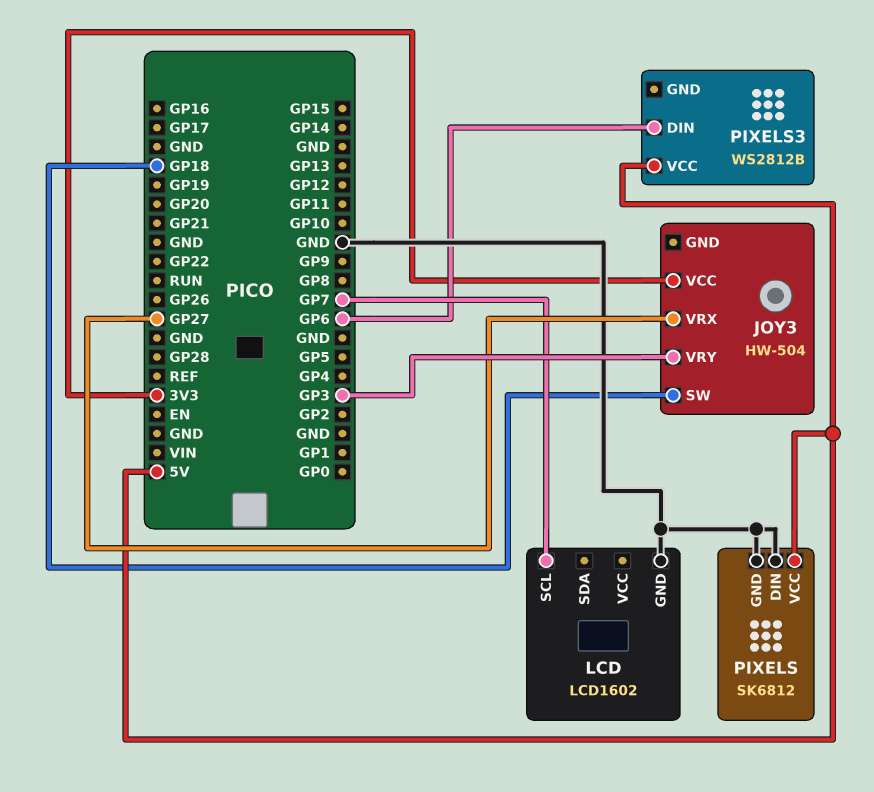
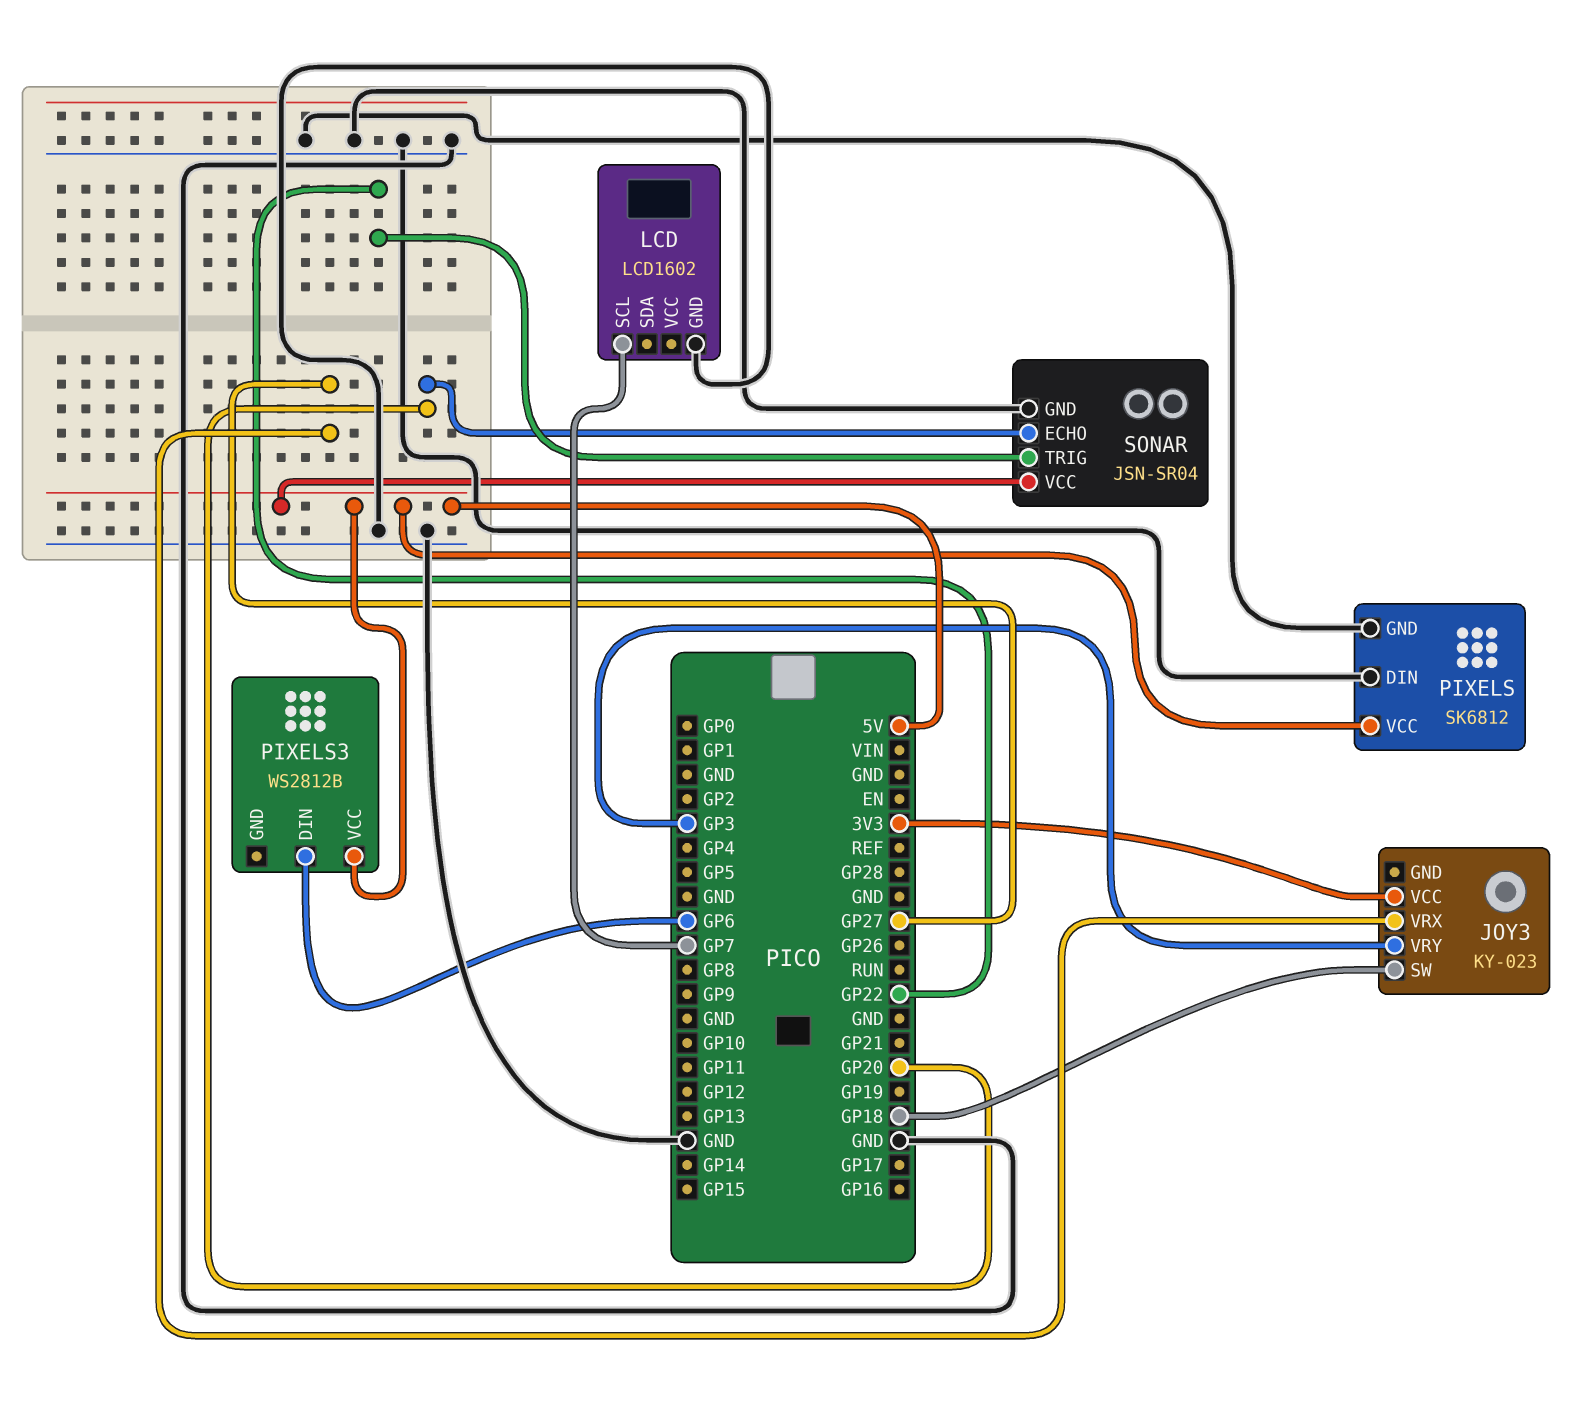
JOY3: HW-504 -> KY-023
SONAR: none -> JSN-SR04
SONAR pin ECHO: none -> GP20
SONAR pin GND: none -> GND
SONAR pin TRIG: none -> GP22
SONAR pin VCC: none -> 5V

